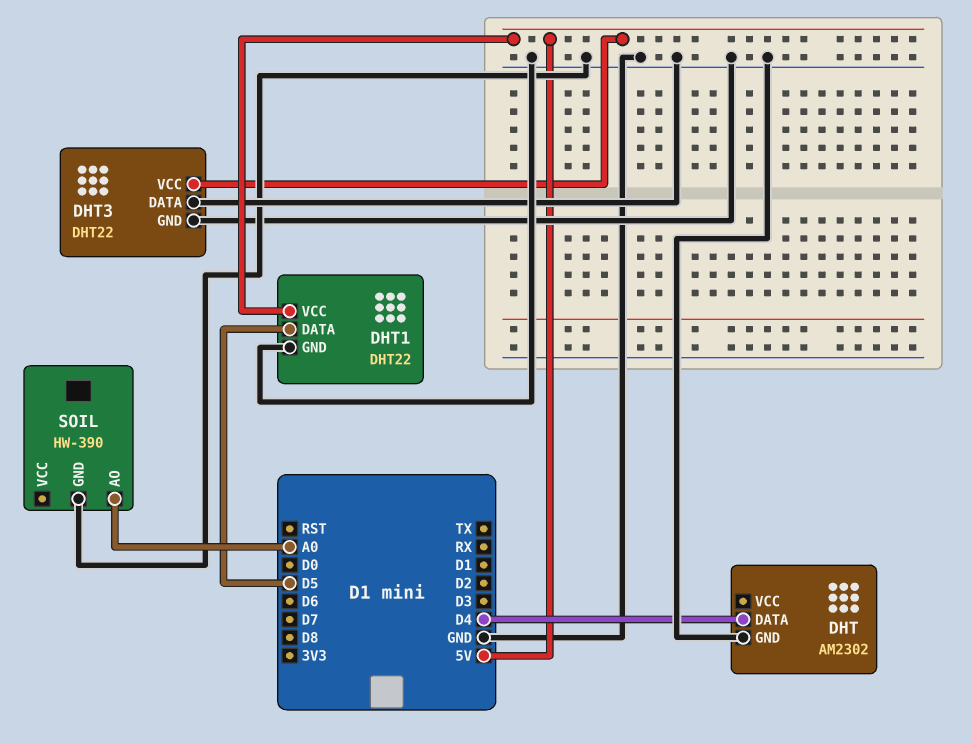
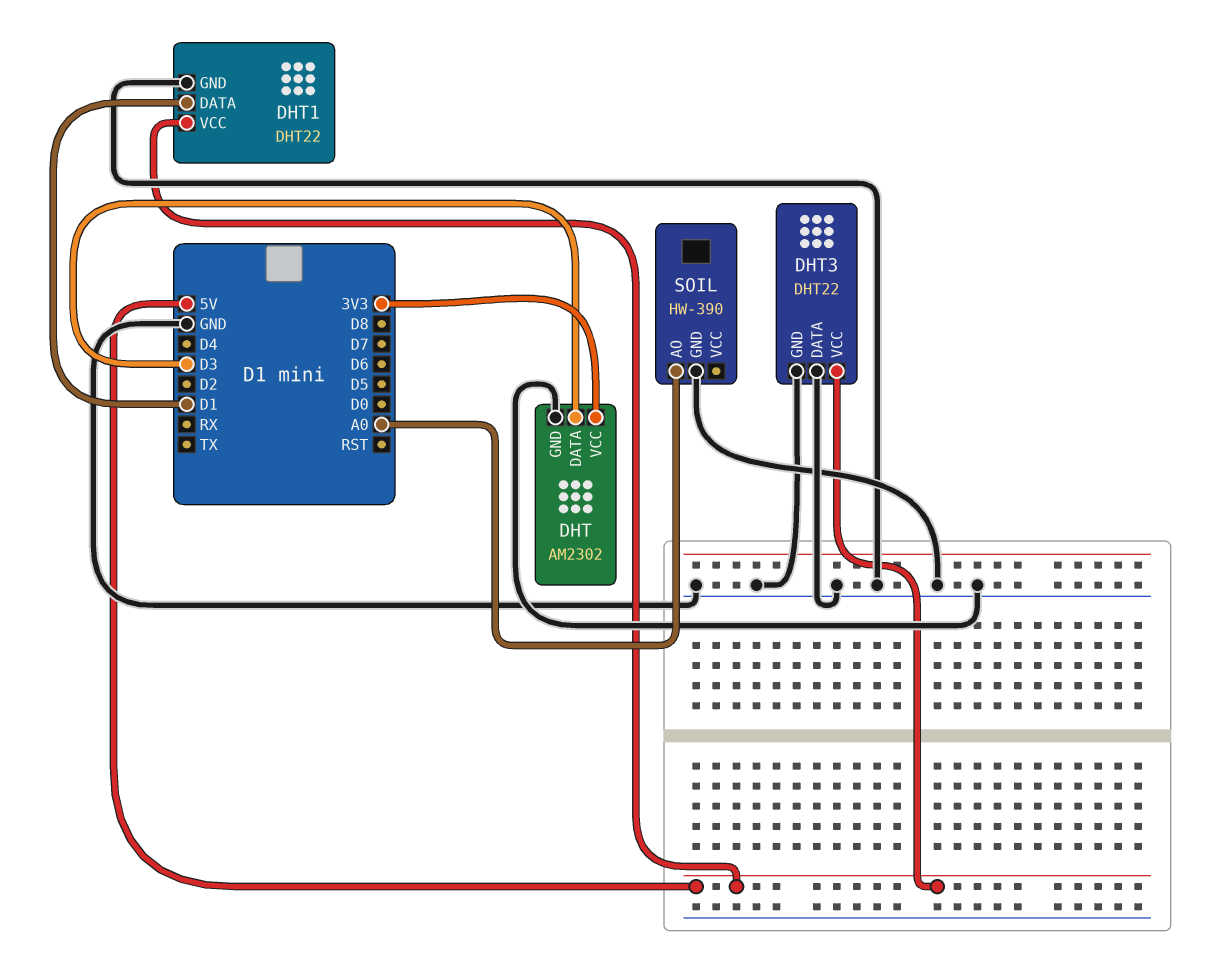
DHT pin DATA: D4 -> D3
DHT pin VCC: none -> 3V3
DHT1 pin DATA: D5 -> D1

